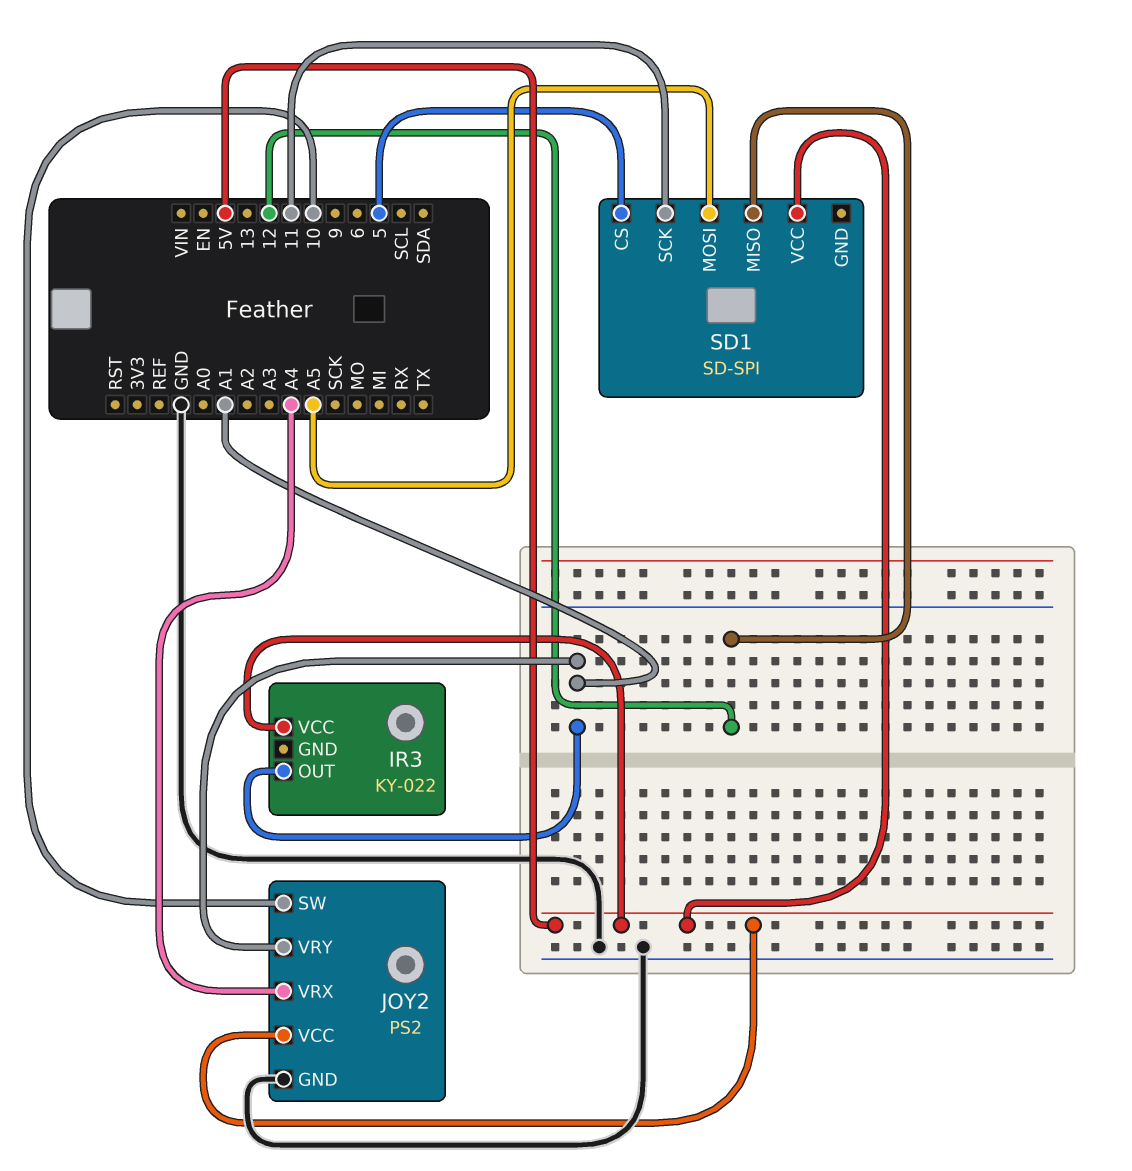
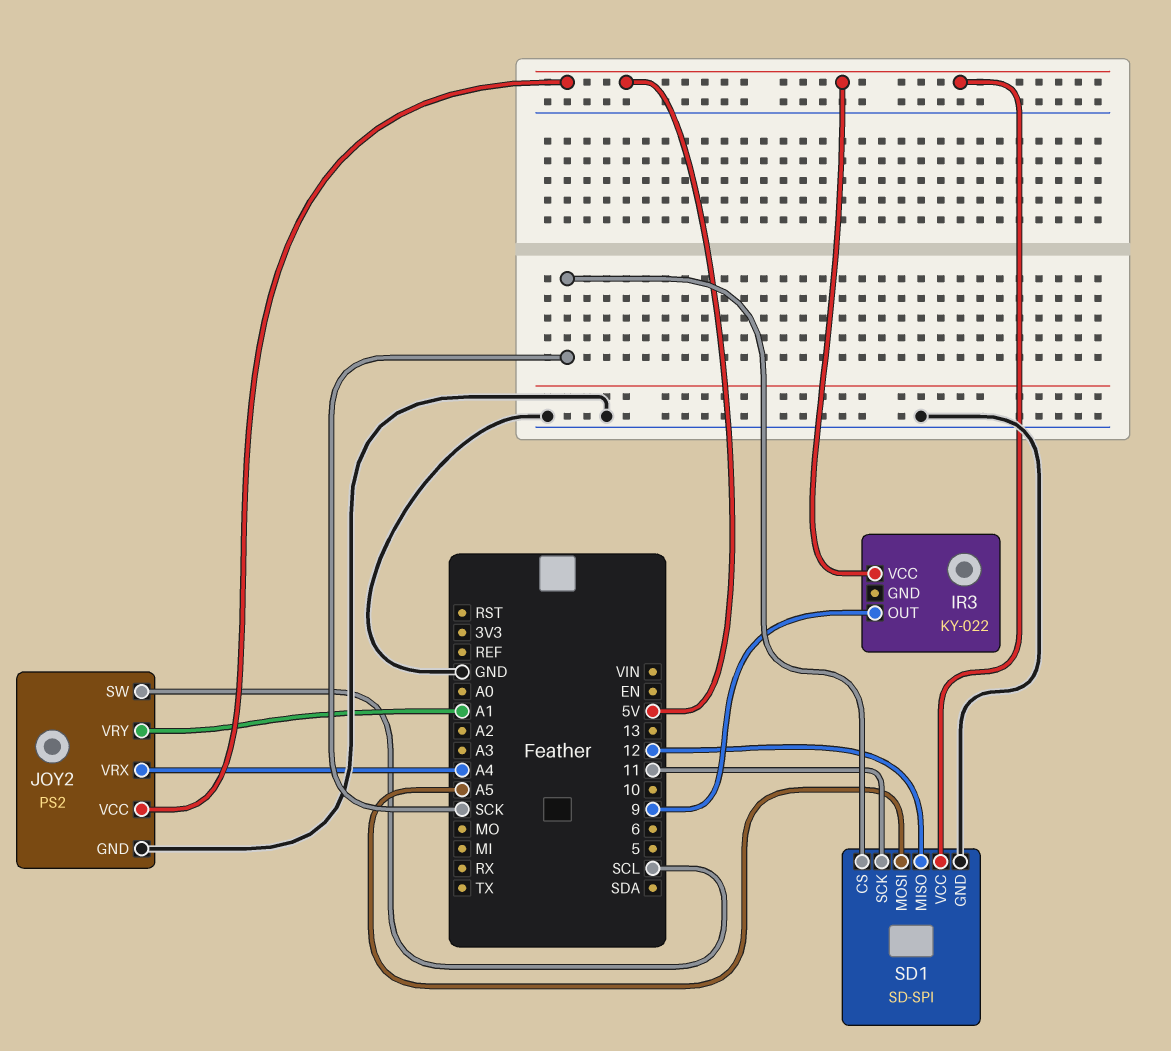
IR3 pin OUT: A1 -> 9
JOY2 pin SW: 10 -> SCL
SD1 pin CS: 5 -> SCK
SD1 pin GND: none -> GND

